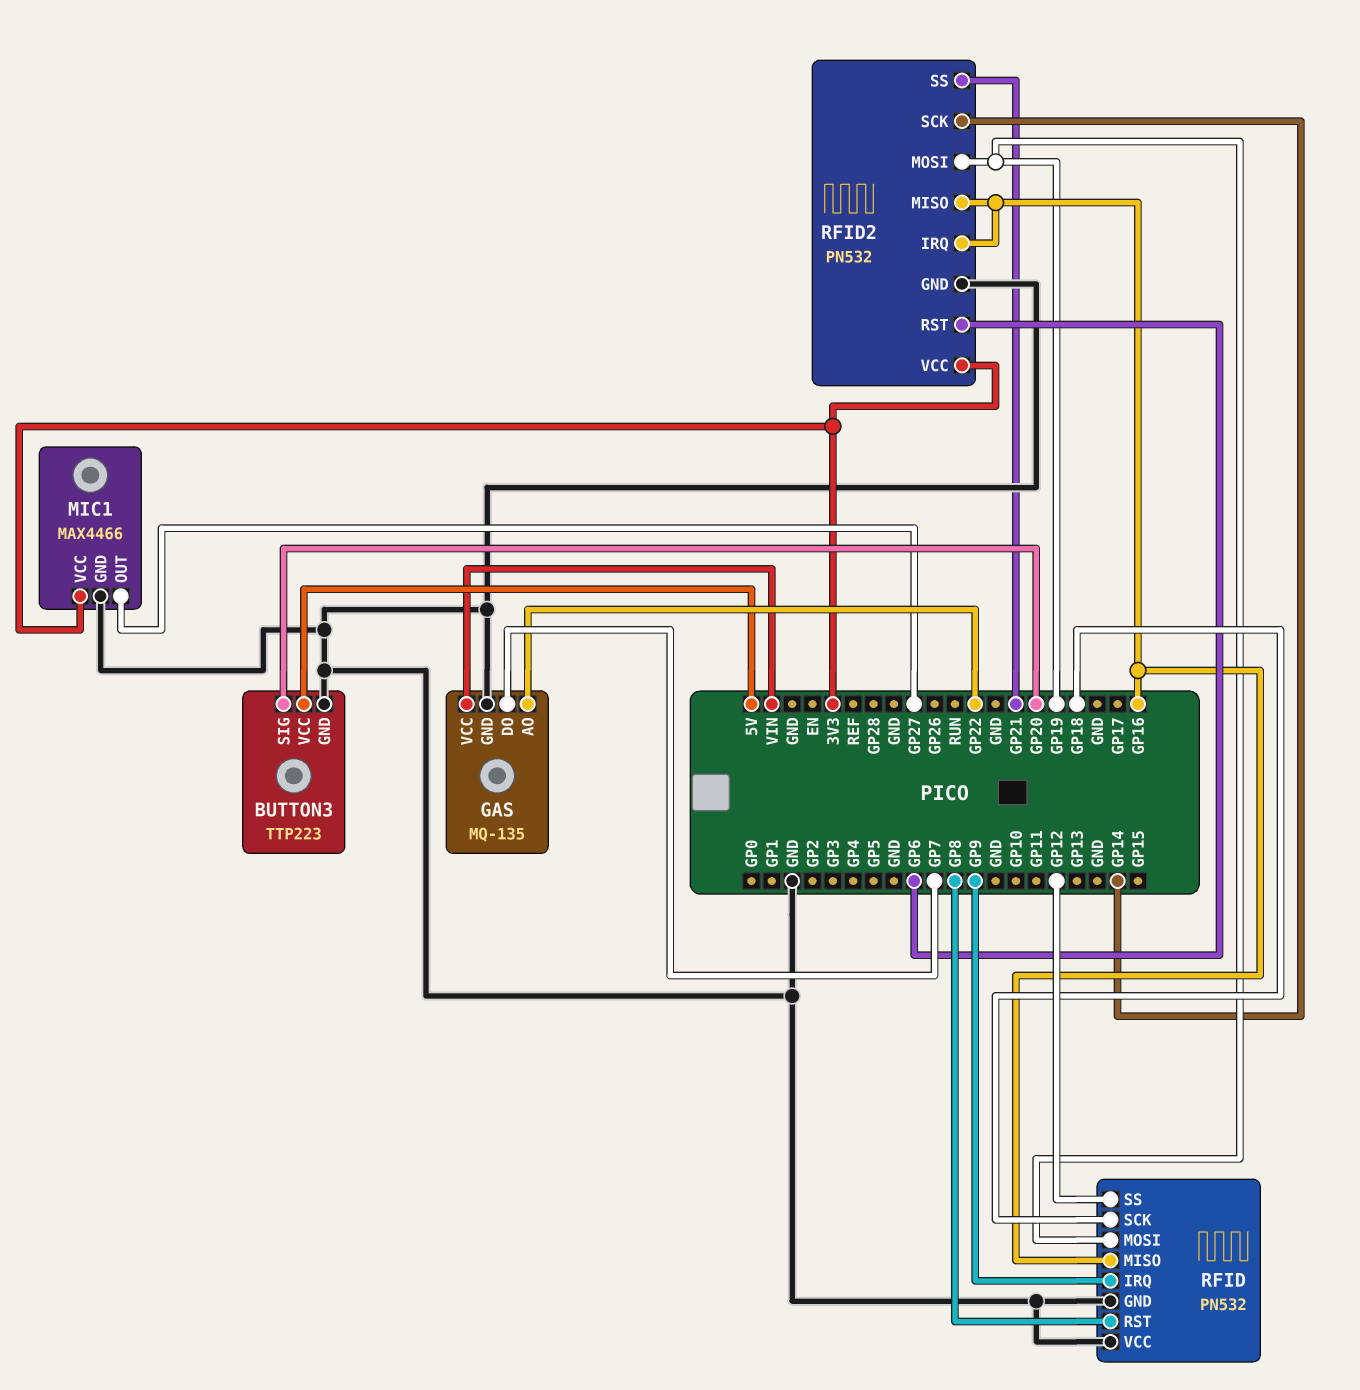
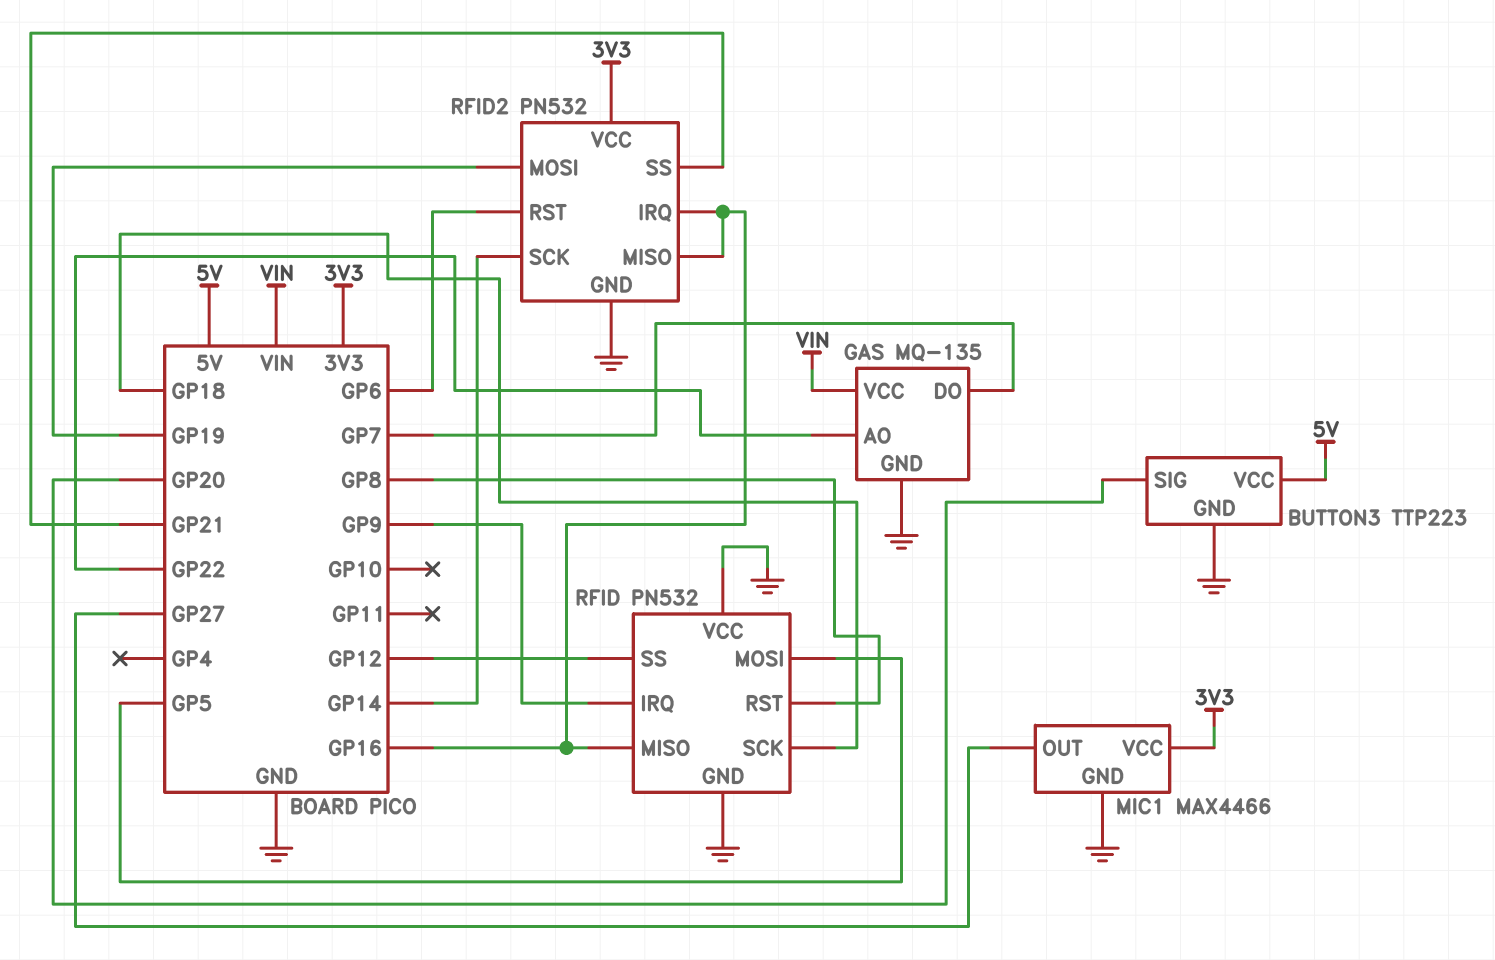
RFID pin MOSI: GP19 -> GP5

